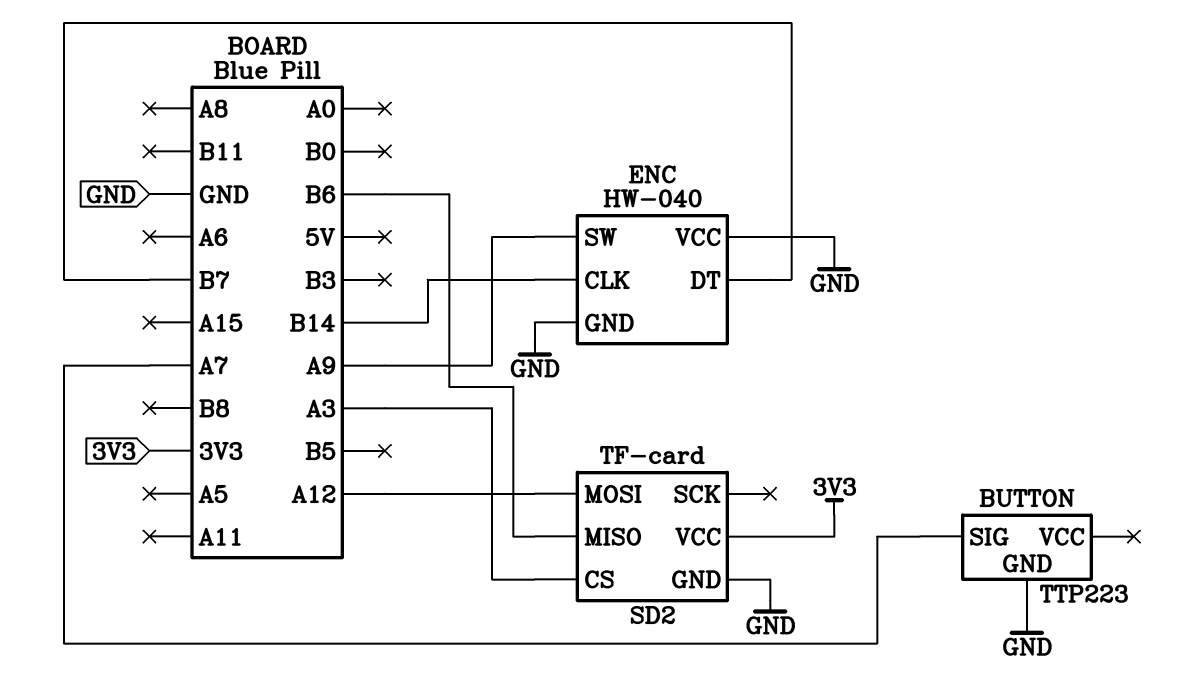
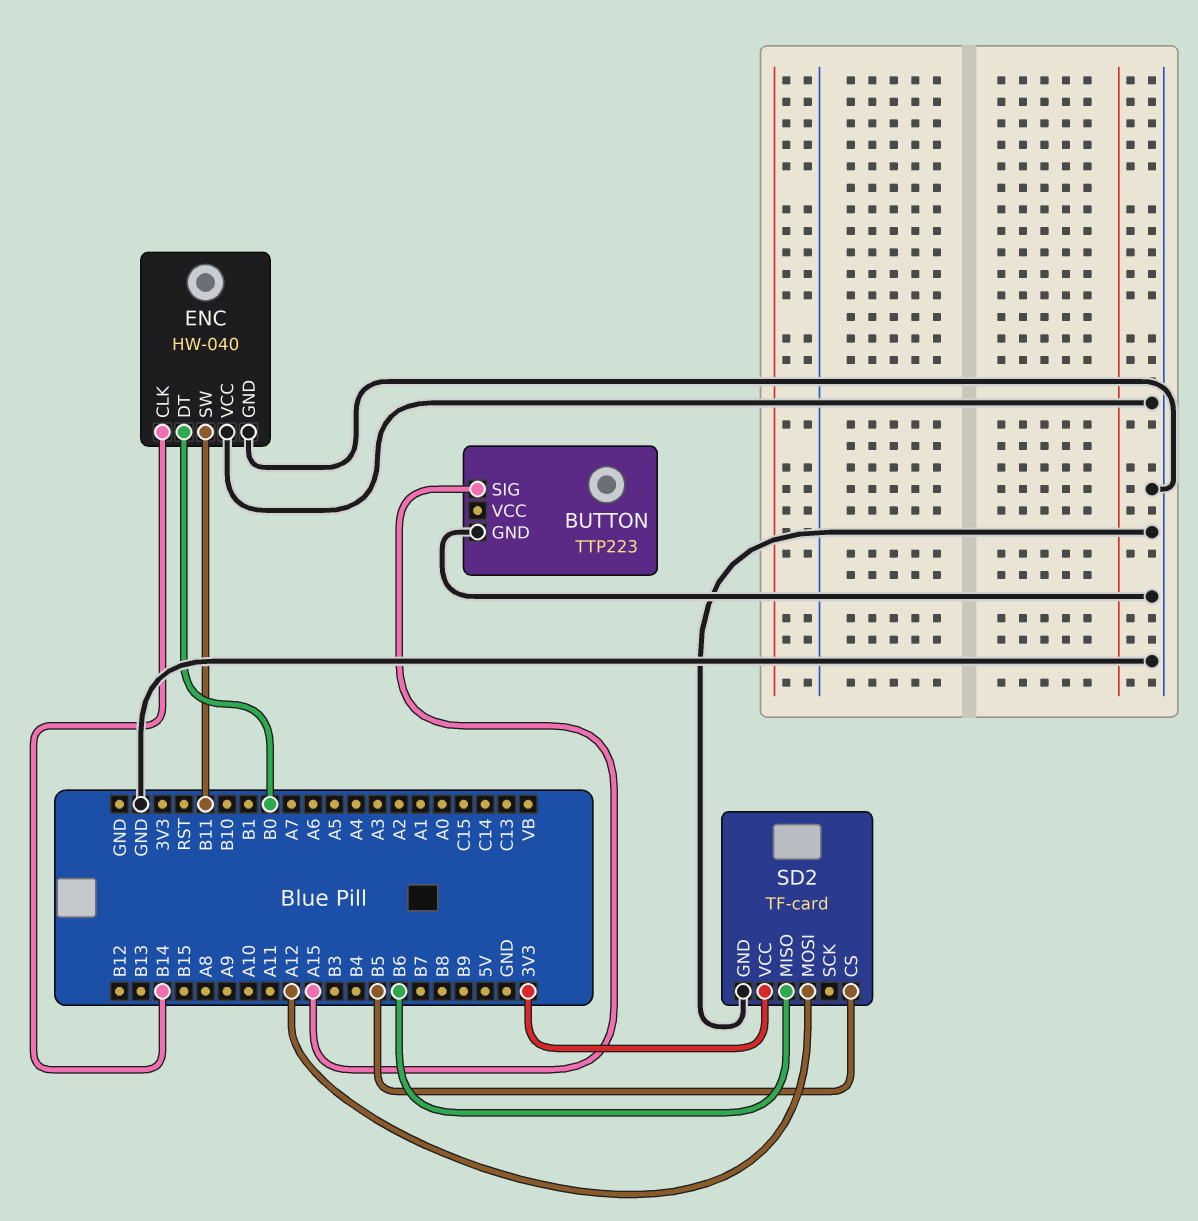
BUTTON pin SIG: A7 -> A15
ENC pin DT: B7 -> B0
ENC pin SW: A9 -> B11
SD2 pin CS: A3 -> B5

